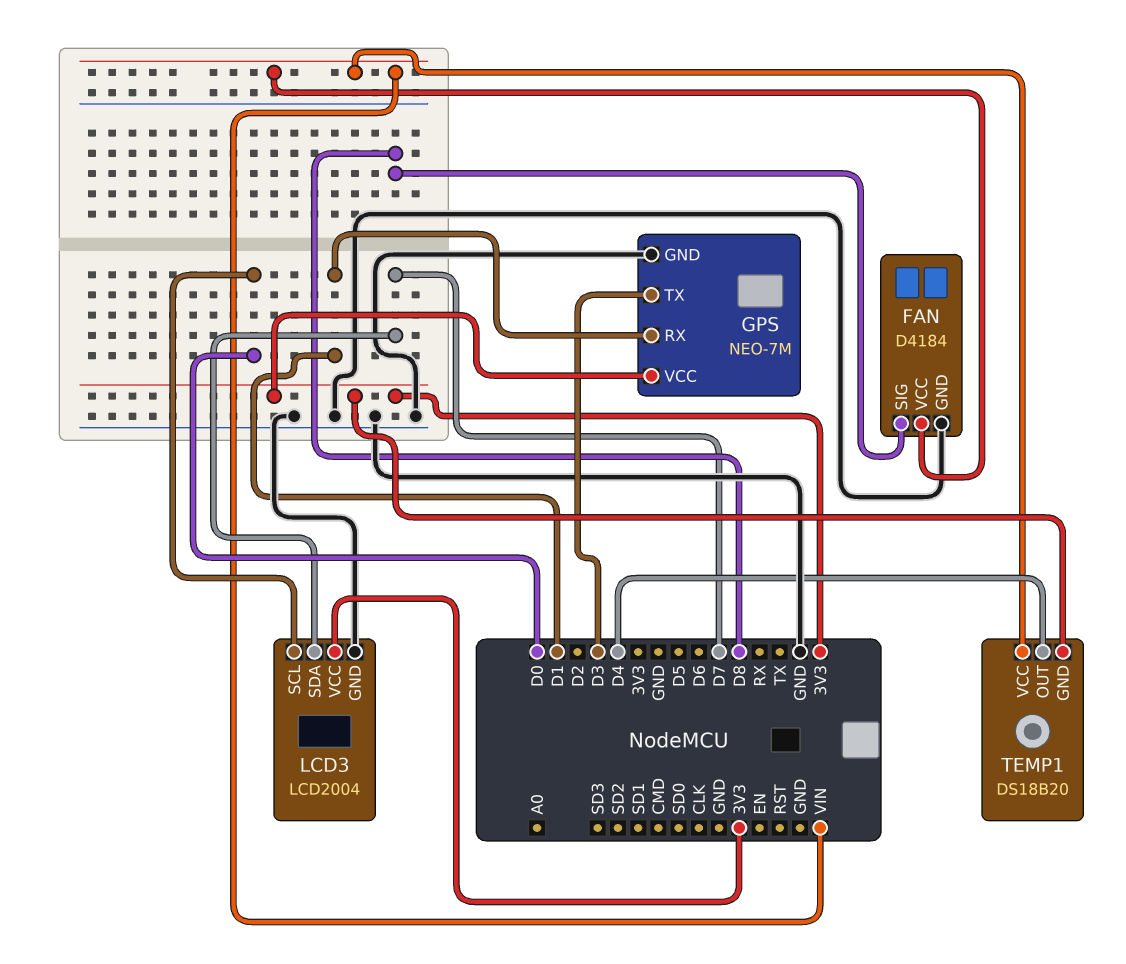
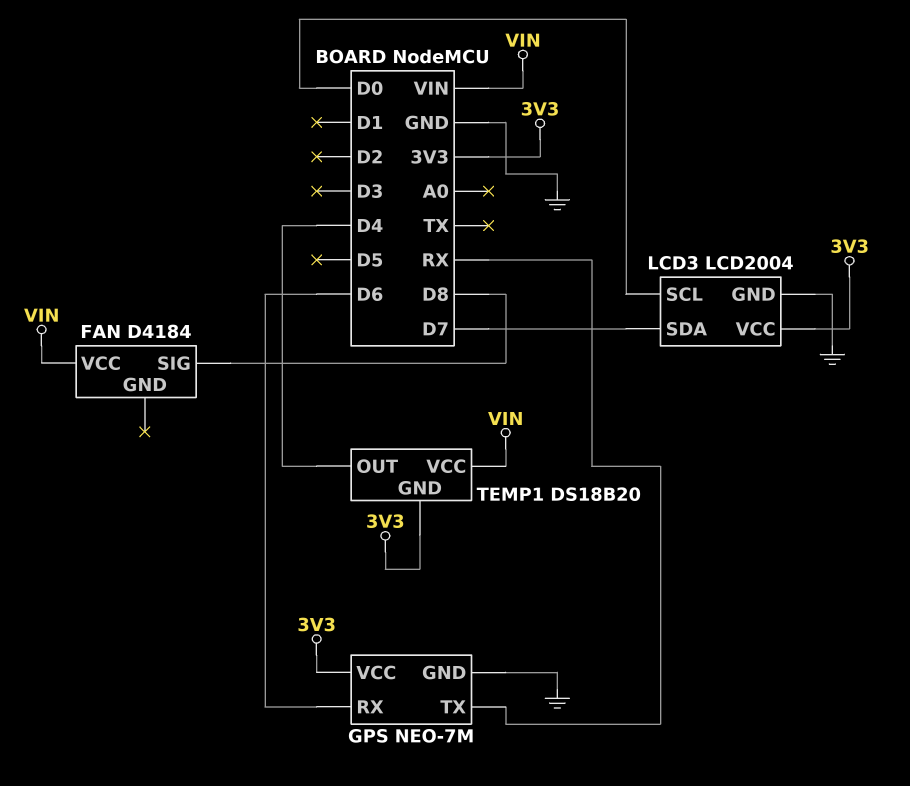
FAN pin GND: GND -> none
GPS pin RX: D1 -> D6
GPS pin TX: D3 -> RX

